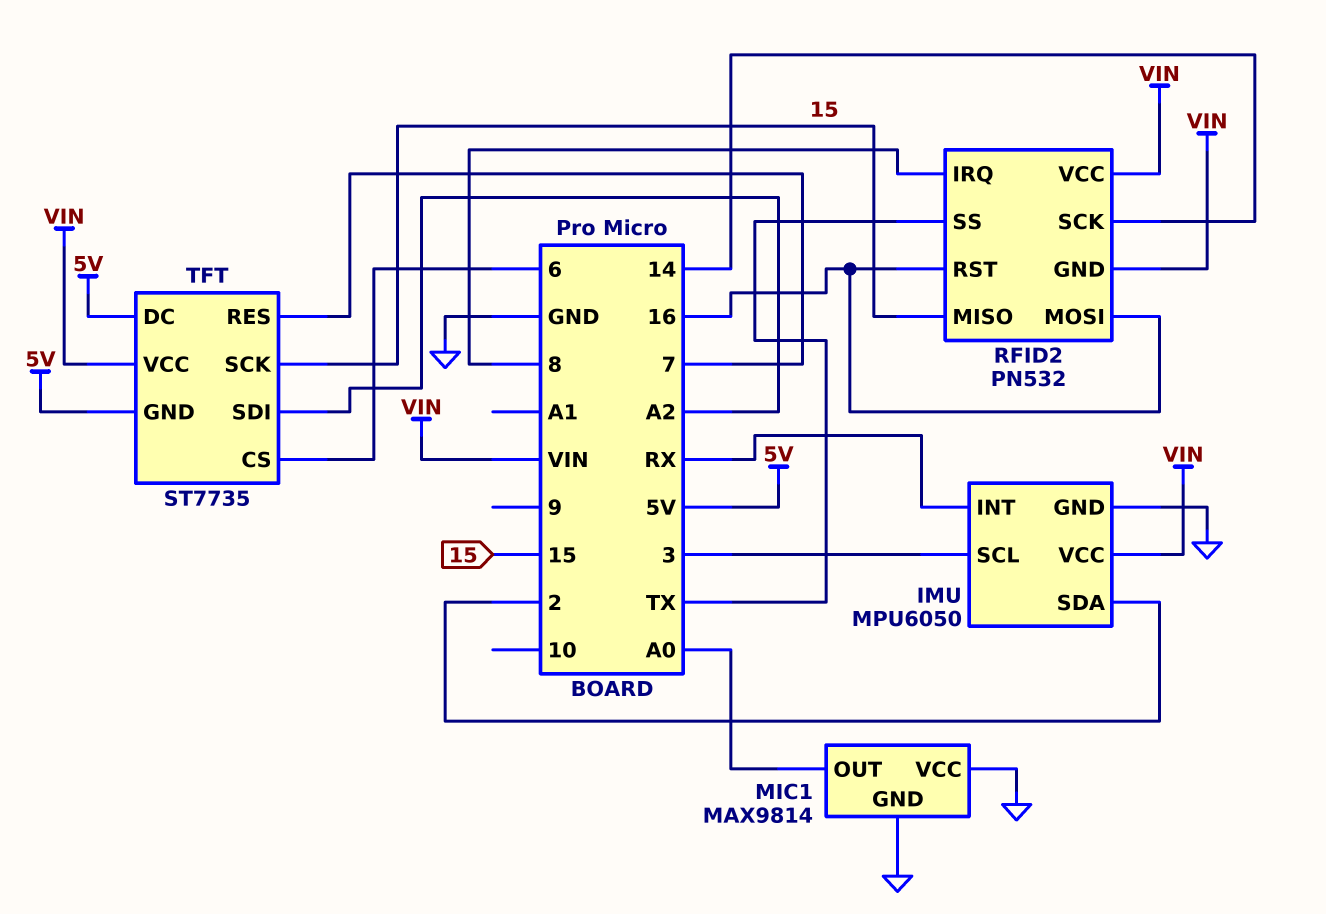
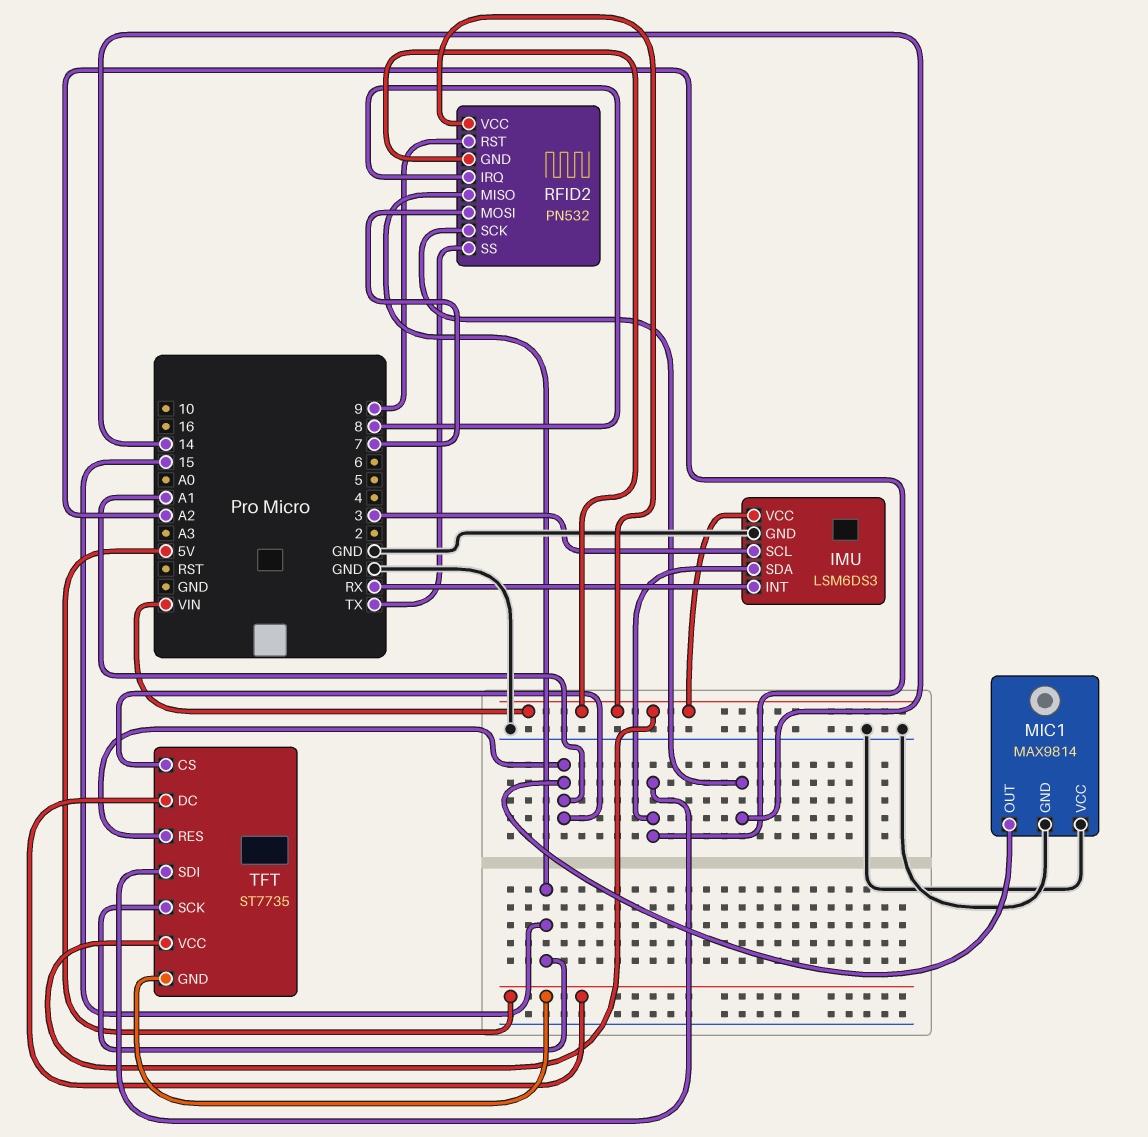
IMU: MPU6050 -> LSM6DS3
IMU pin SDA: 2 -> A2
MIC1 pin OUT: A0 -> A1
RFID2 pin MOSI: 16 -> 7
RFID2 pin RST: 16 -> 9
TFT pin CS: 6 -> A1
TFT pin RES: 7 -> A1

